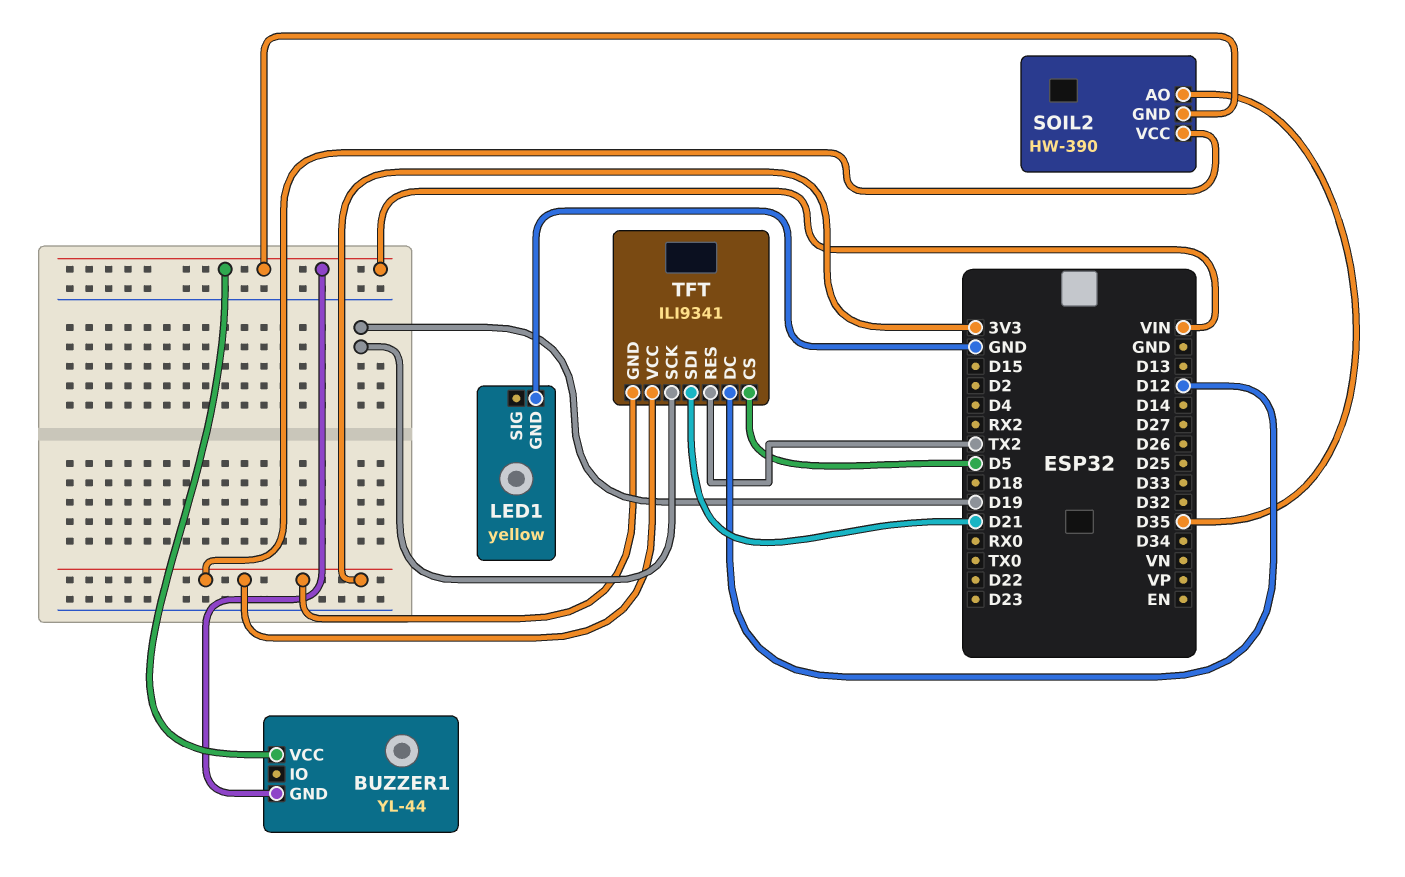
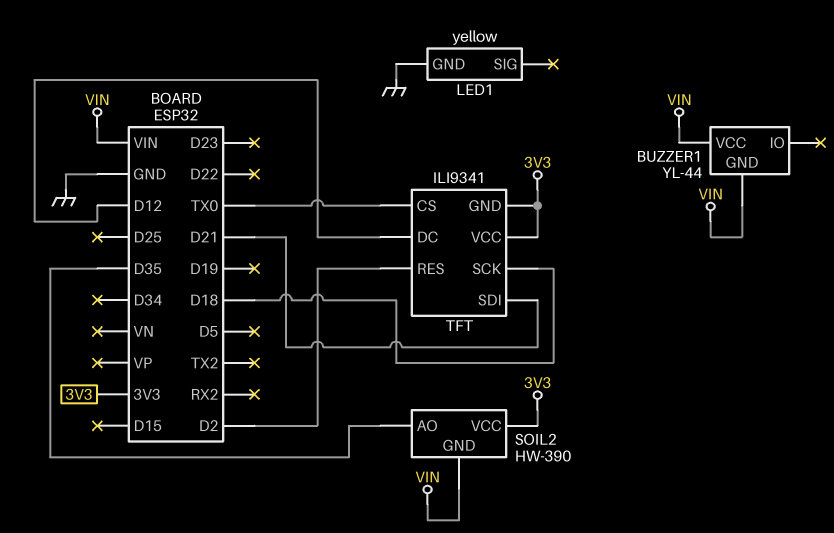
TFT pin CS: D5 -> TX0
TFT pin RES: TX2 -> D2
TFT pin SCK: D19 -> D18

